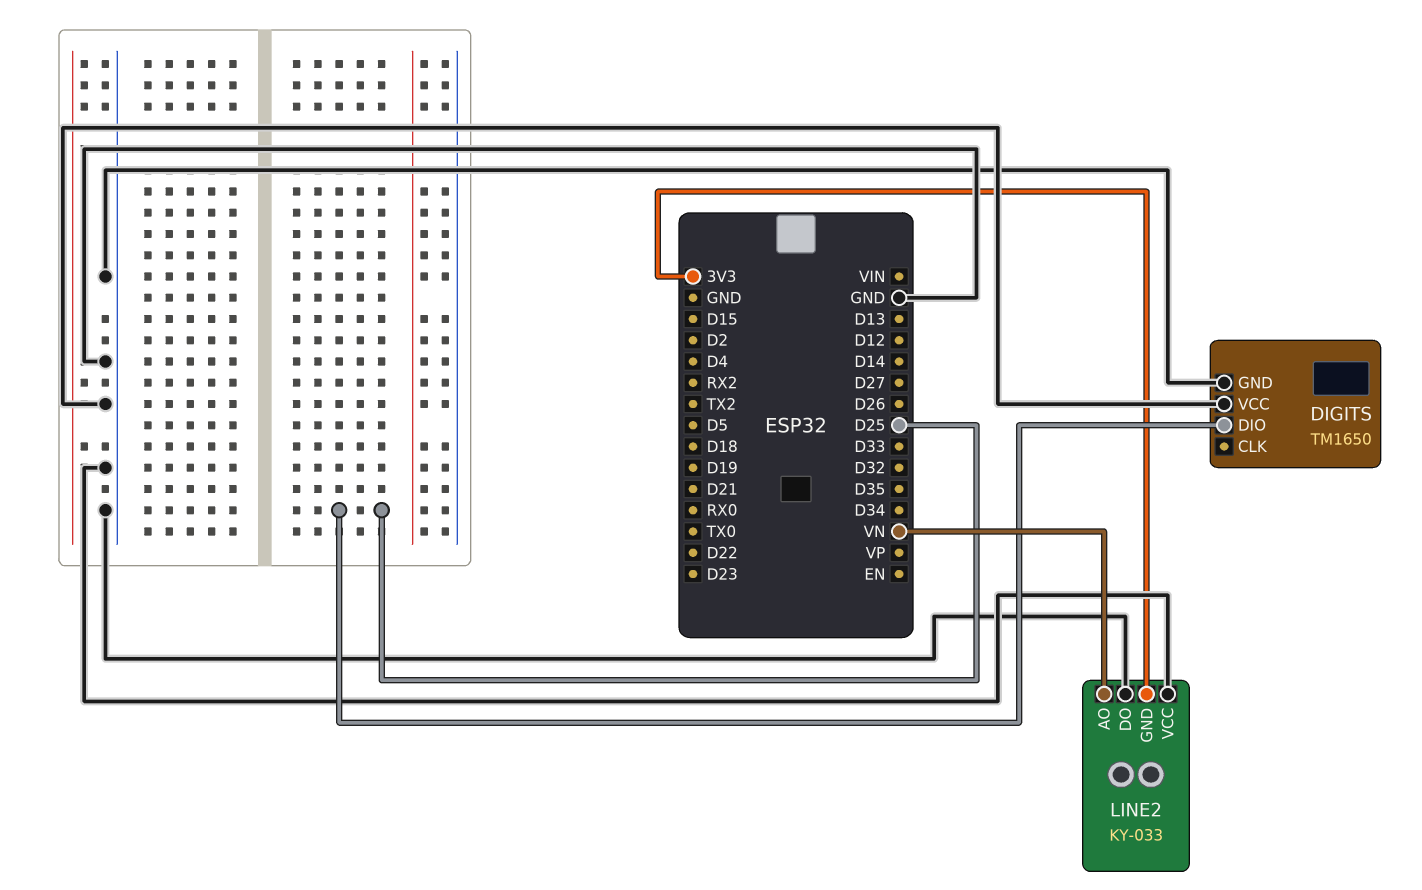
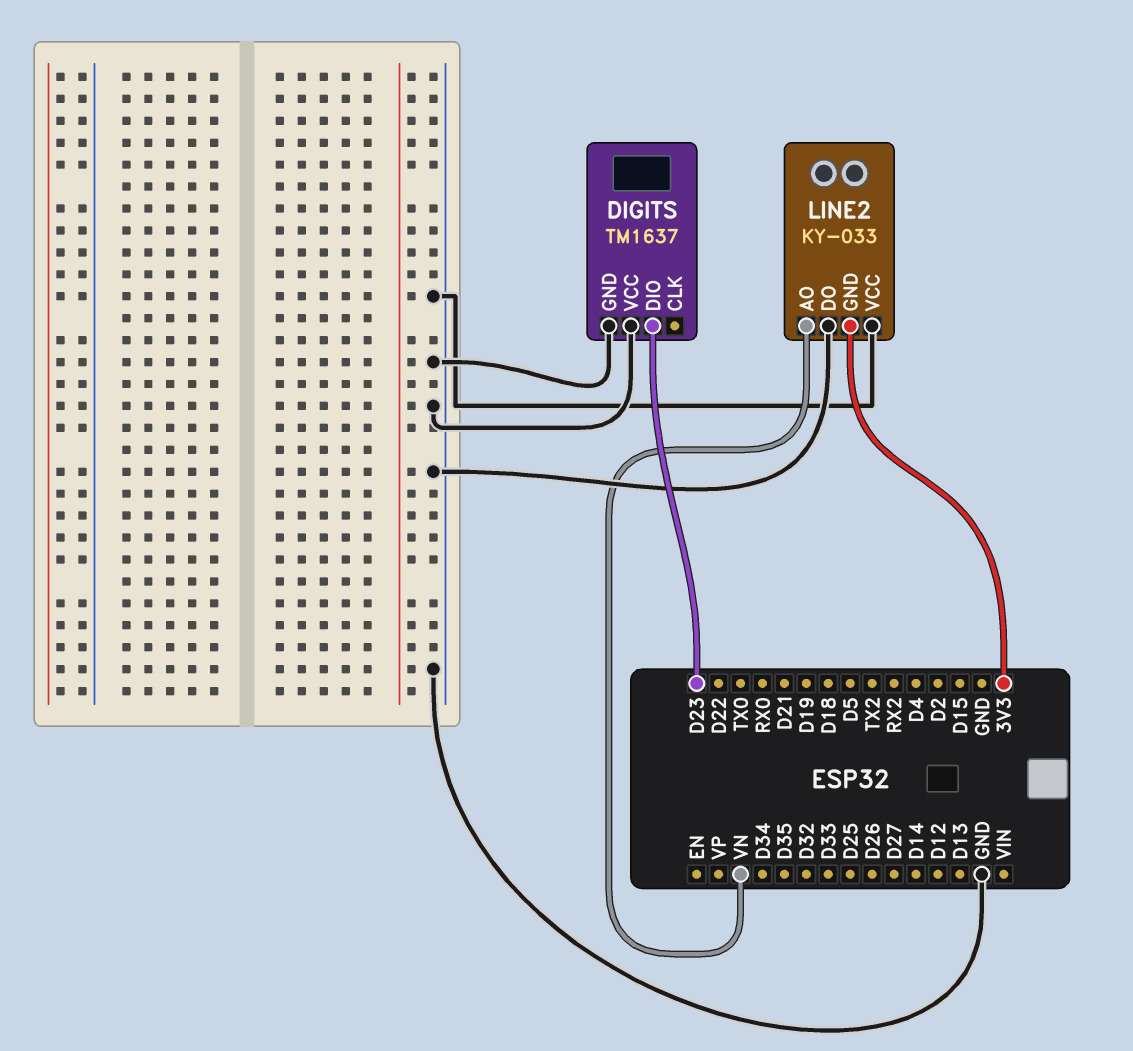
DIGITS: TM1650 -> TM1637
DIGITS pin DIO: D25 -> D23

